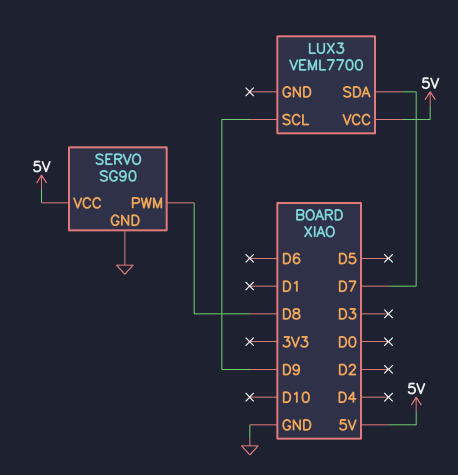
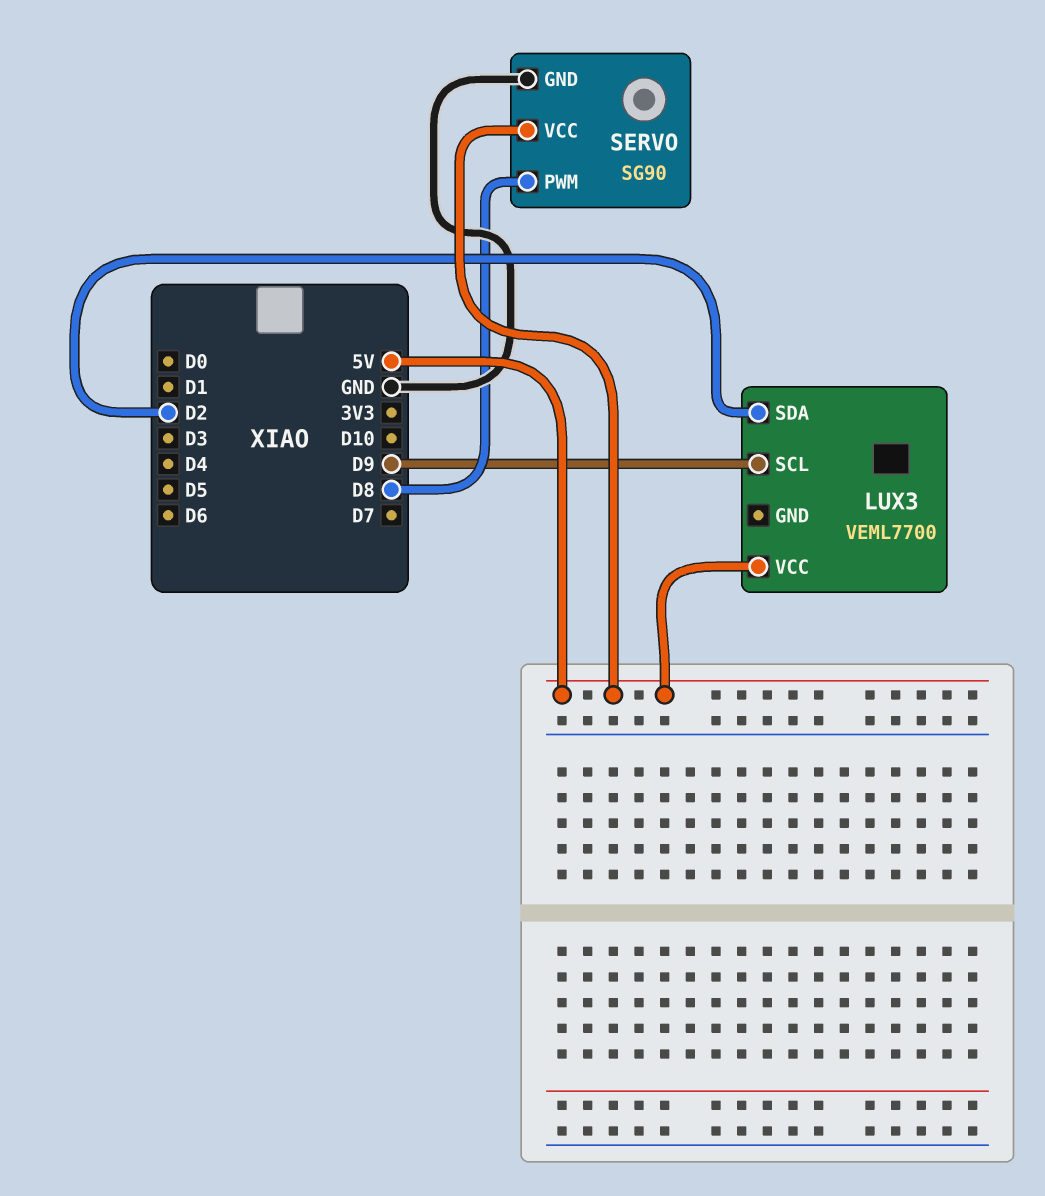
LUX3 pin SDA: D7 -> D2

